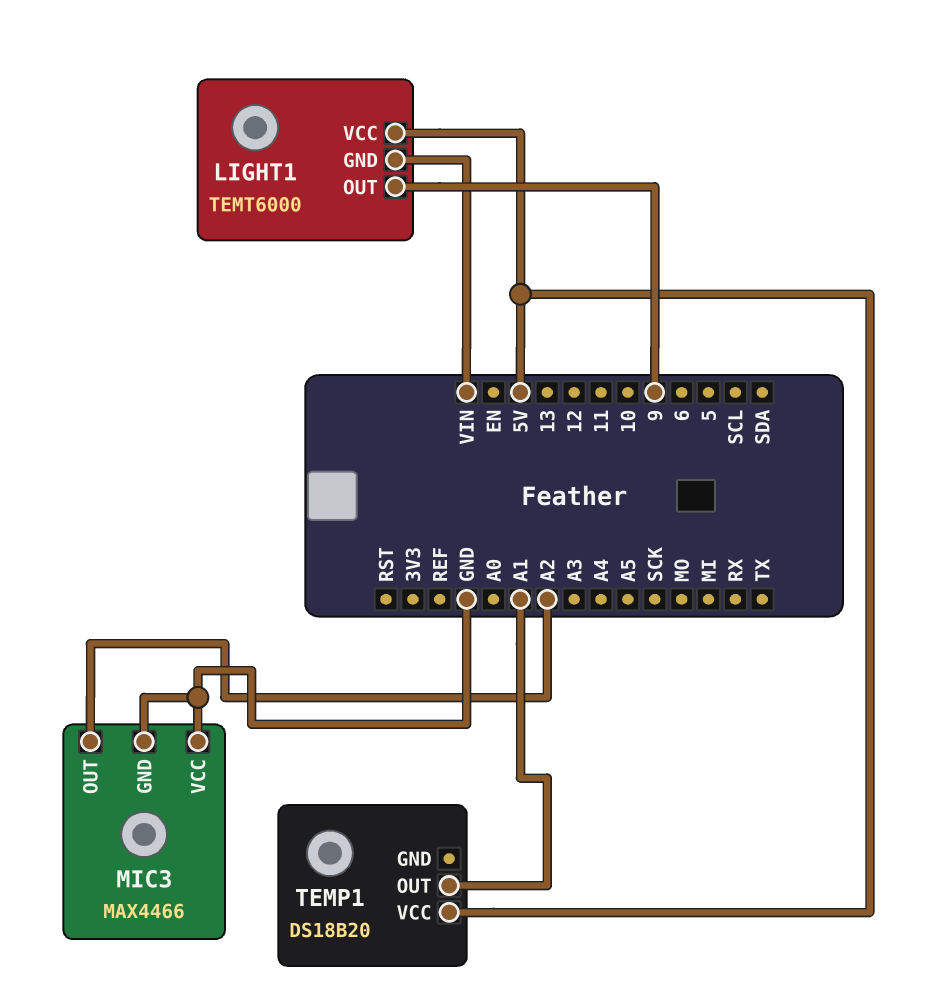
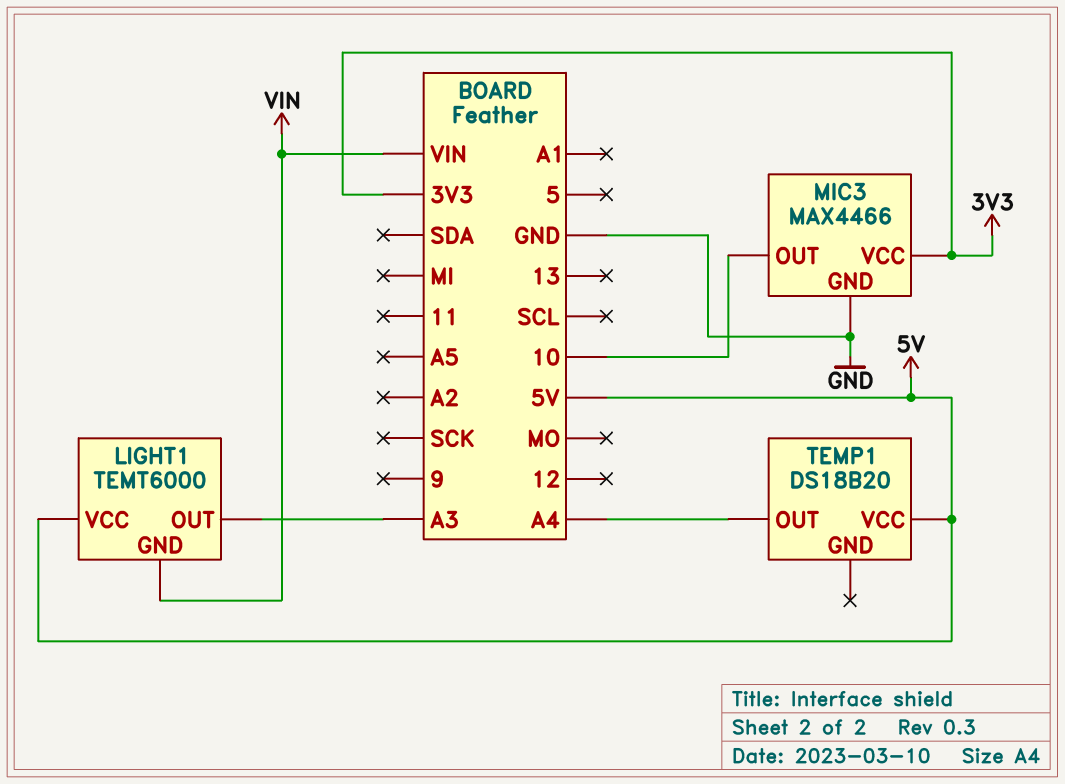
LIGHT1 pin OUT: 9 -> A3
MIC3 pin OUT: A2 -> 10
MIC3 pin VCC: GND -> 3V3
TEMP1 pin OUT: A1 -> A4

